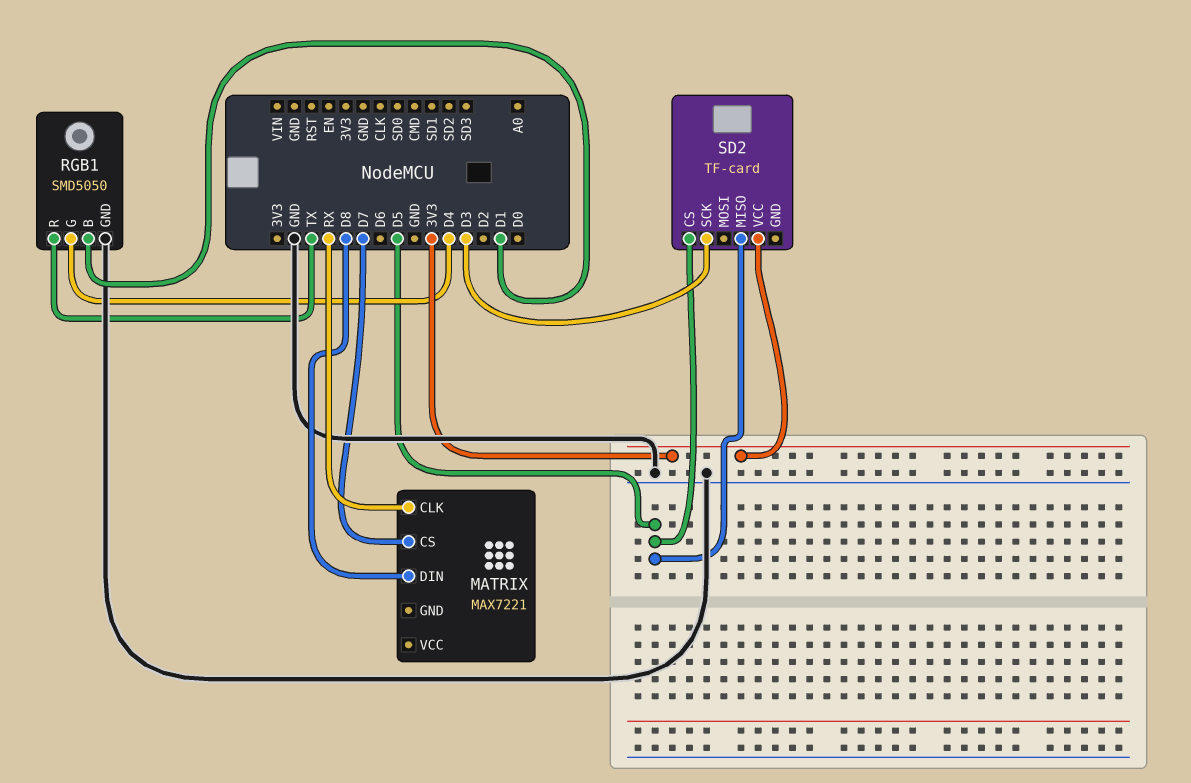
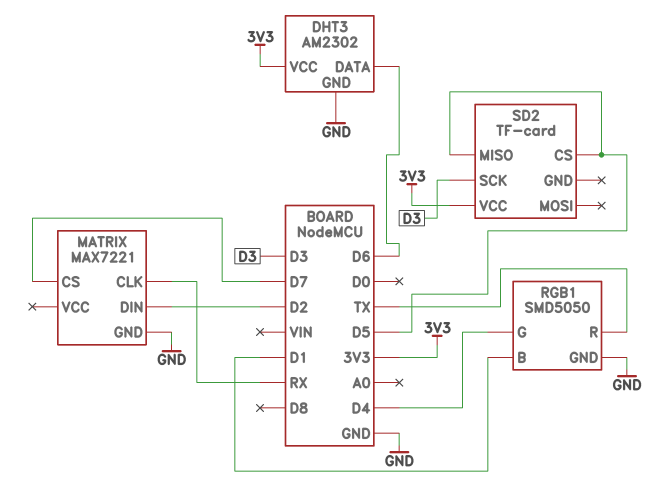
DHT3: none -> AM2302
DHT3 pin DATA: none -> D6
DHT3 pin GND: none -> GND
DHT3 pin VCC: none -> 3V3
MATRIX pin DIN: D8 -> D2
MATRIX pin GND: none -> GND

